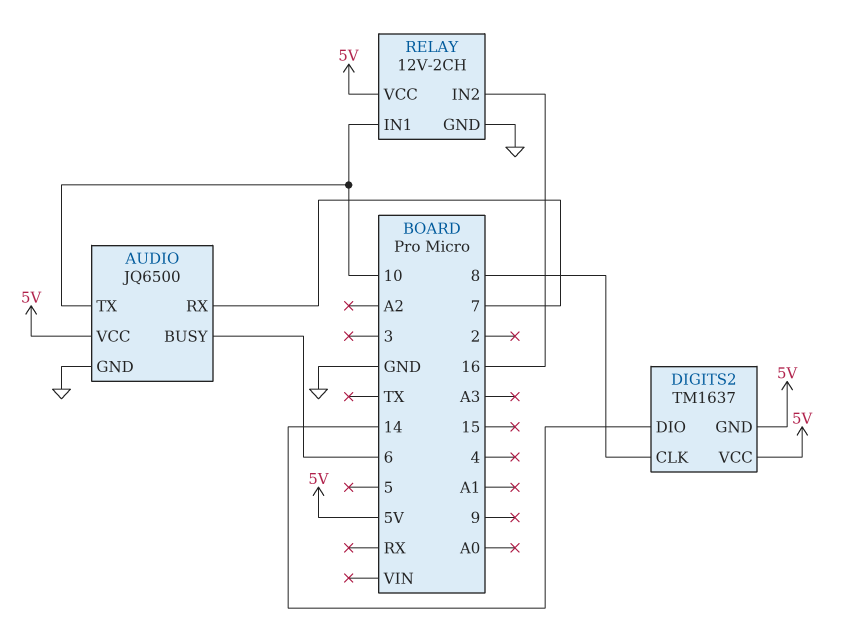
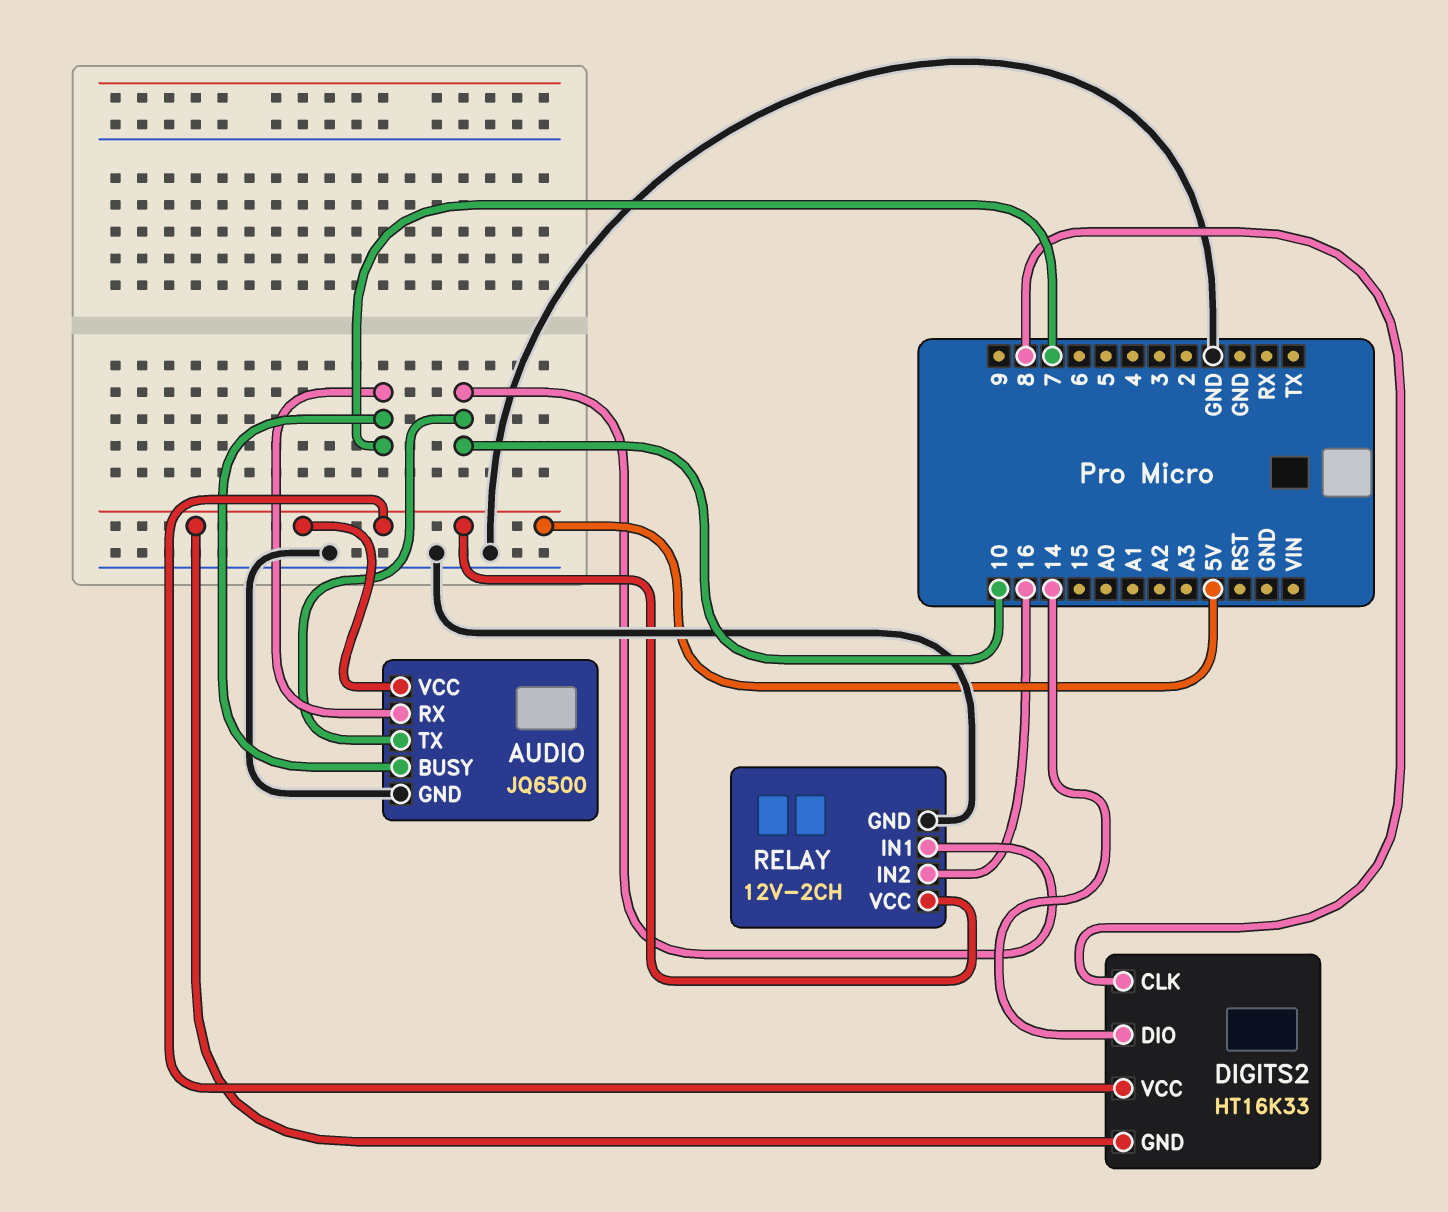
AUDIO pin BUSY: 6 -> 7
DIGITS2: TM1637 -> HT16K33

